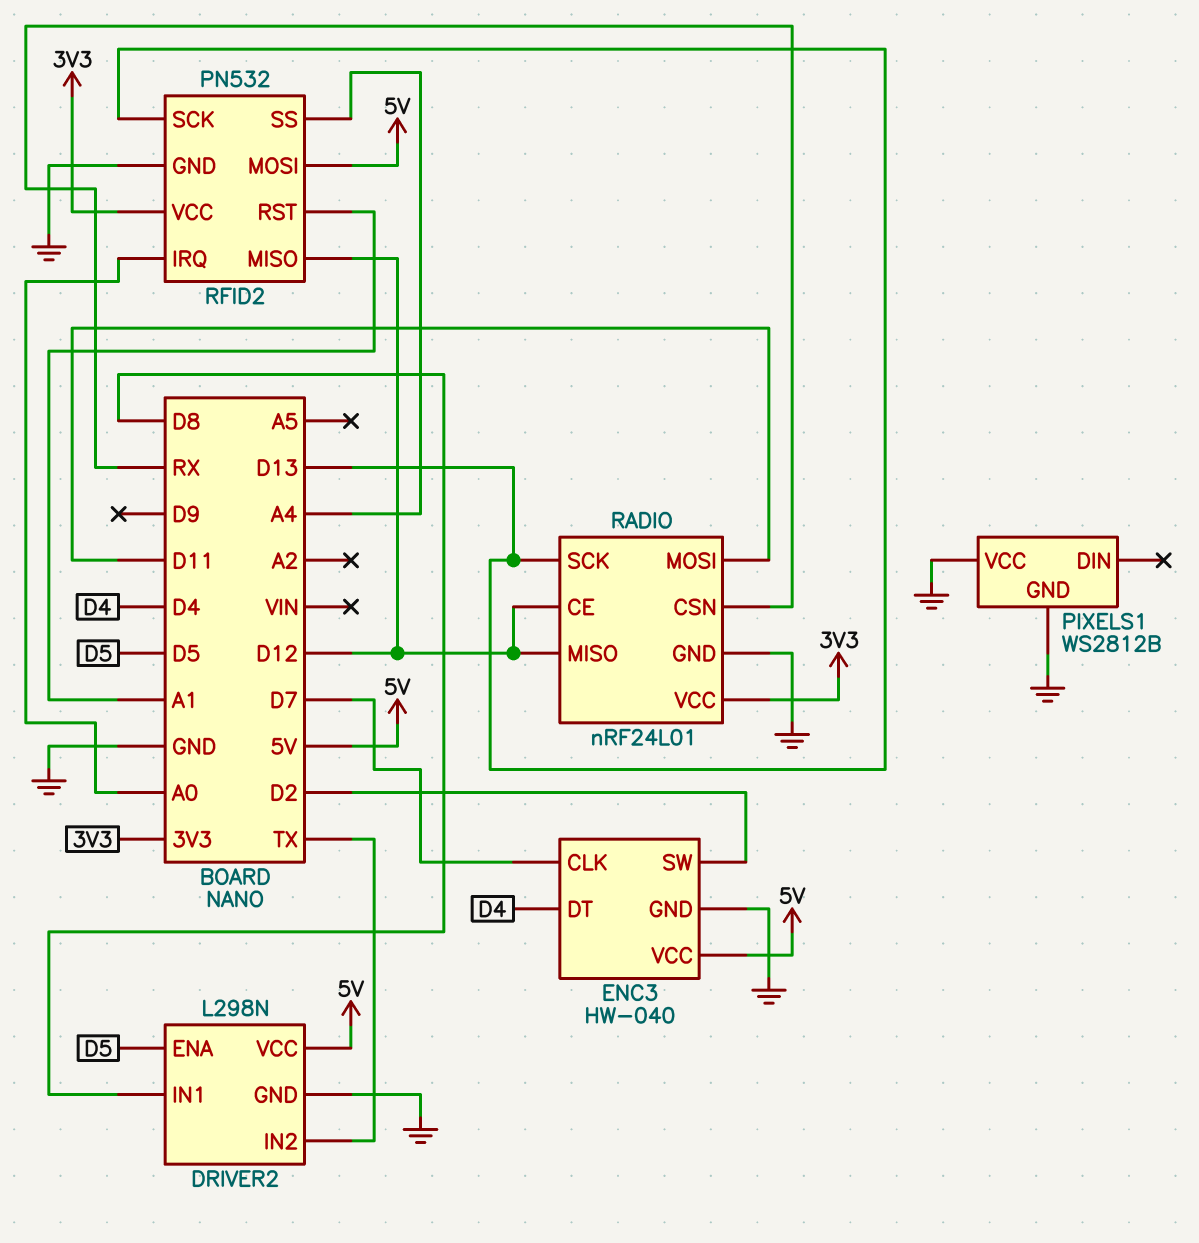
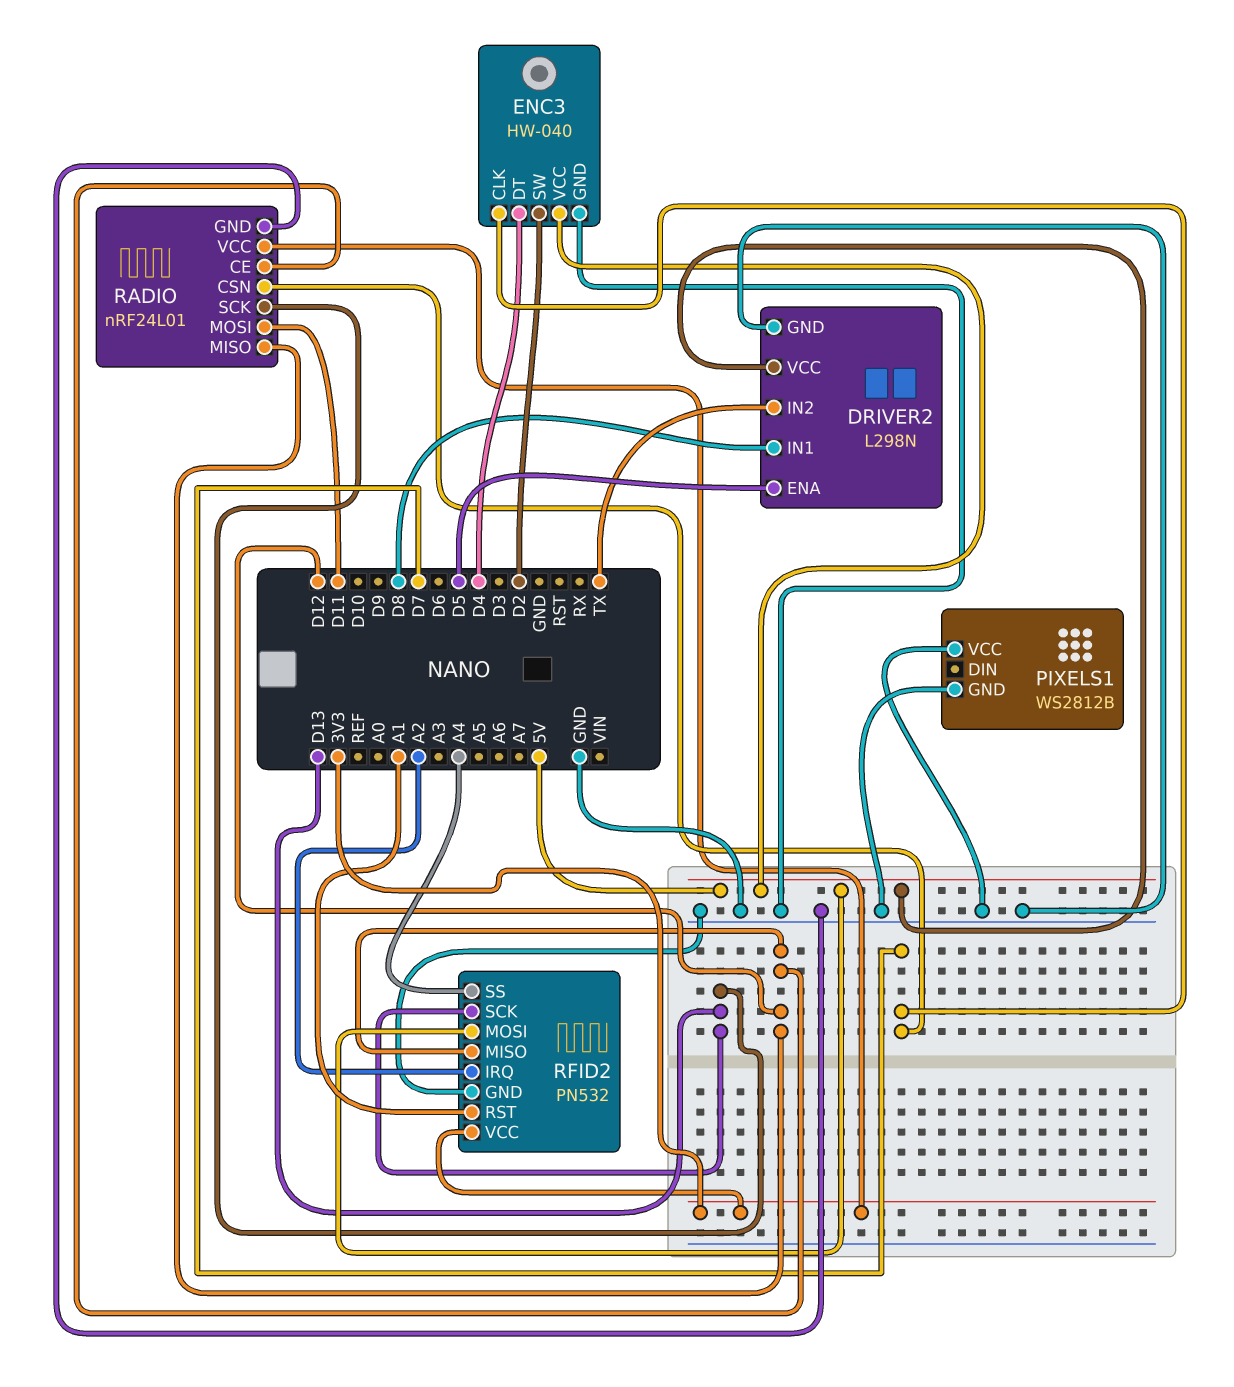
RADIO pin CSN: RX -> D7
RFID2 pin IRQ: A0 -> A2

